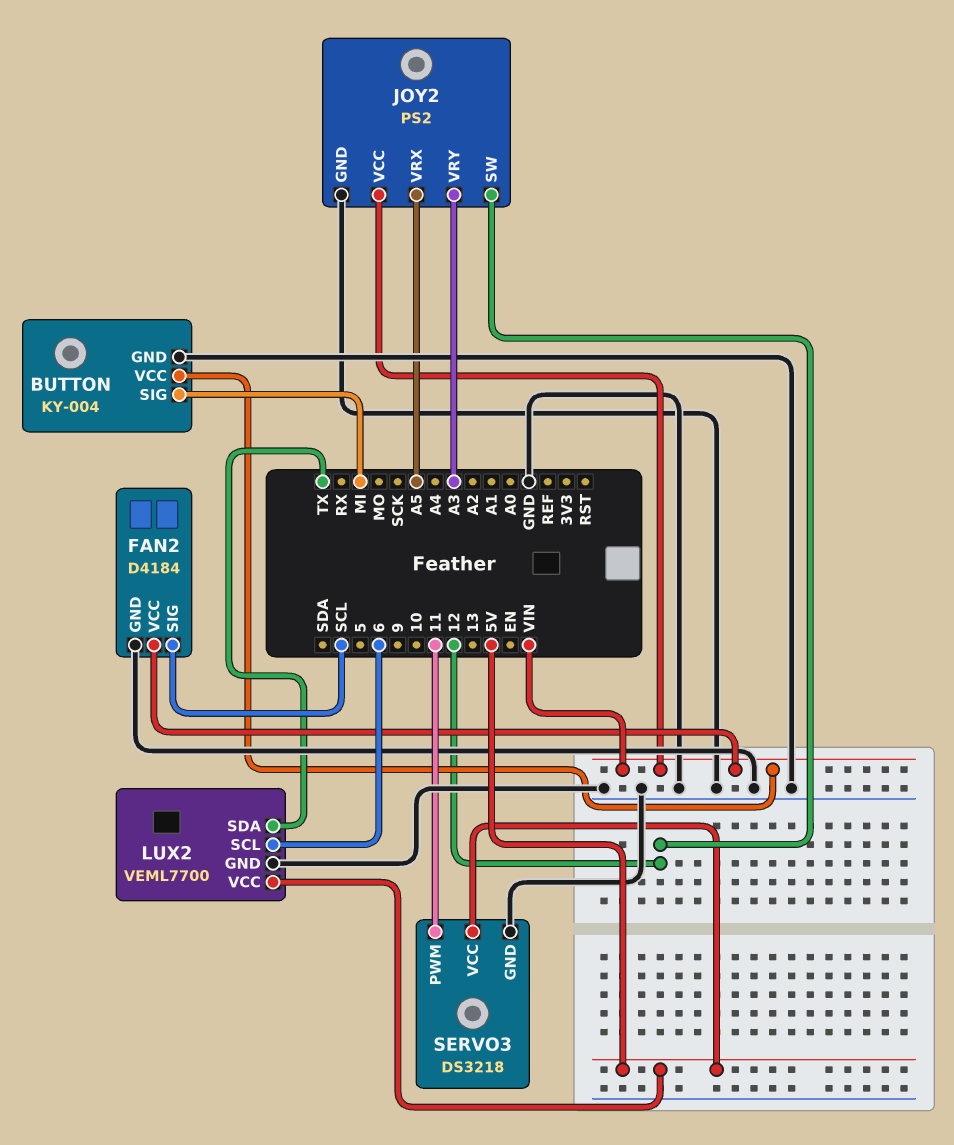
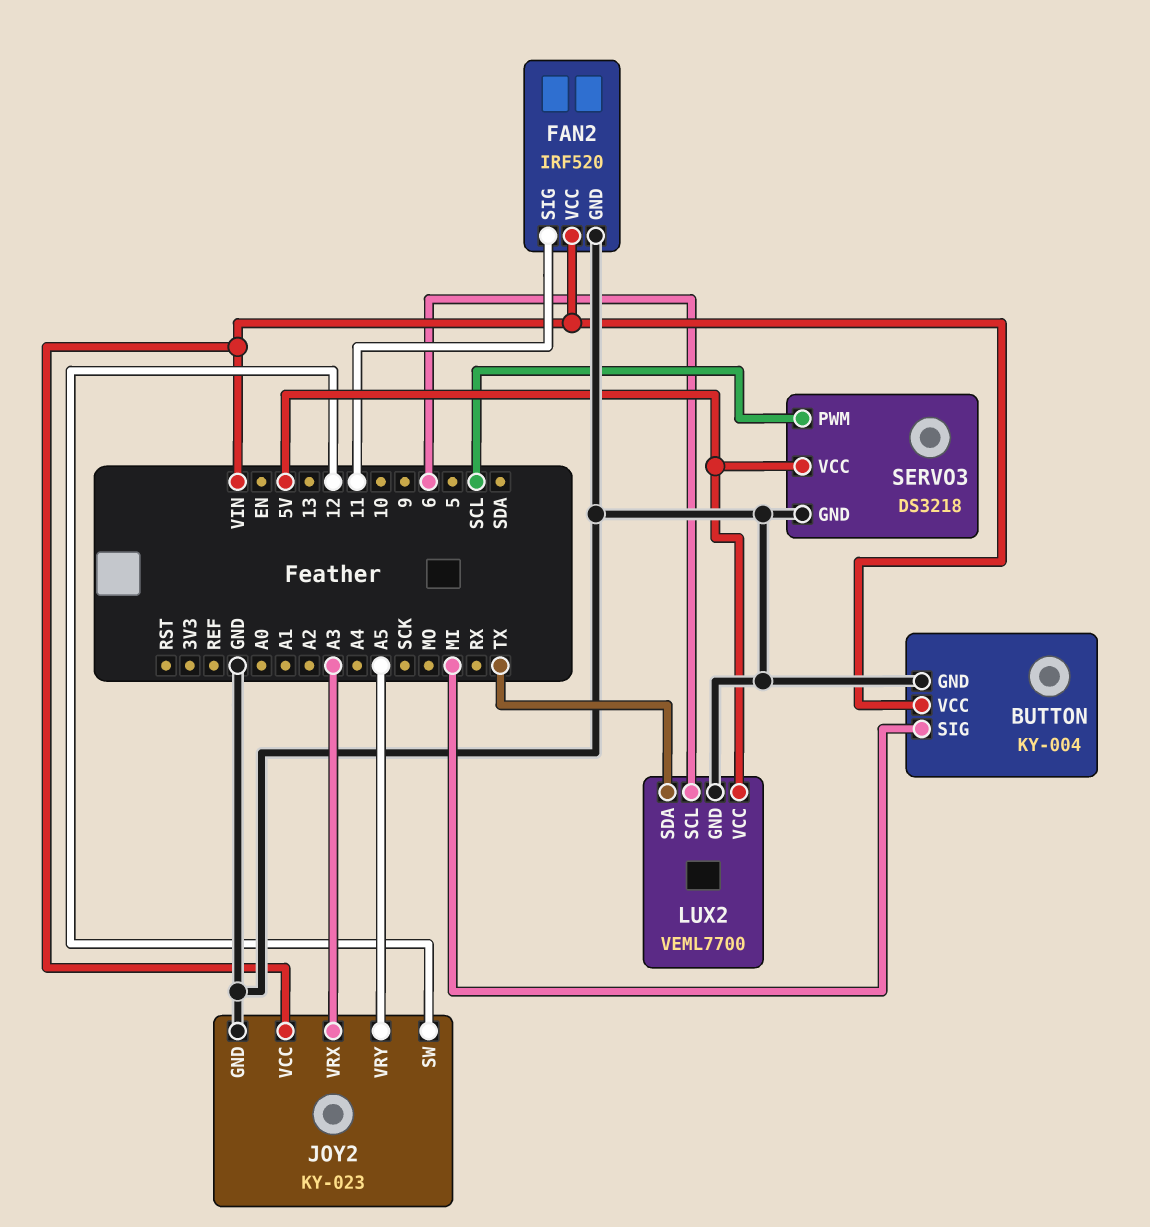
FAN2: D4184 -> IRF520
FAN2 pin SIG: SCL -> 11
JOY2: PS2 -> KY-023
JOY2 pin VRX: A5 -> A3
JOY2 pin VRY: A3 -> A5
SERVO3 pin PWM: 11 -> SCL

